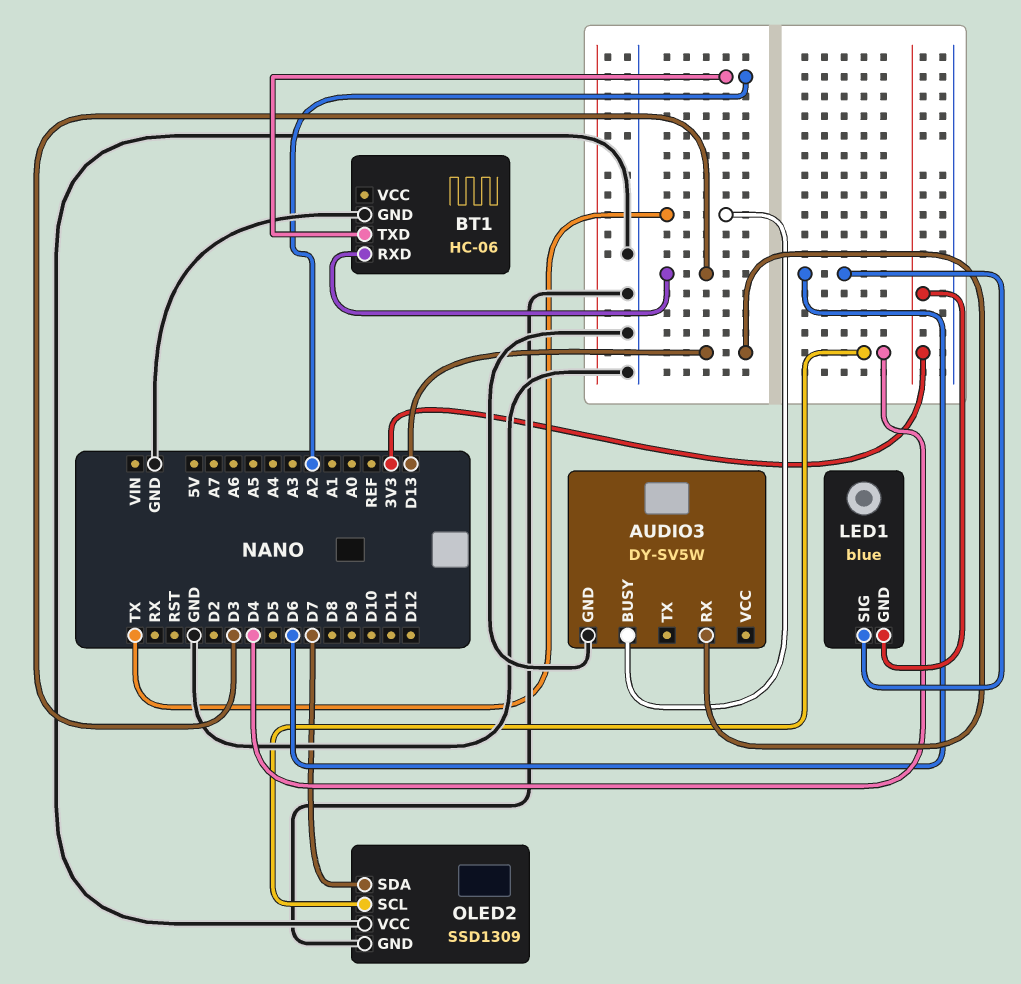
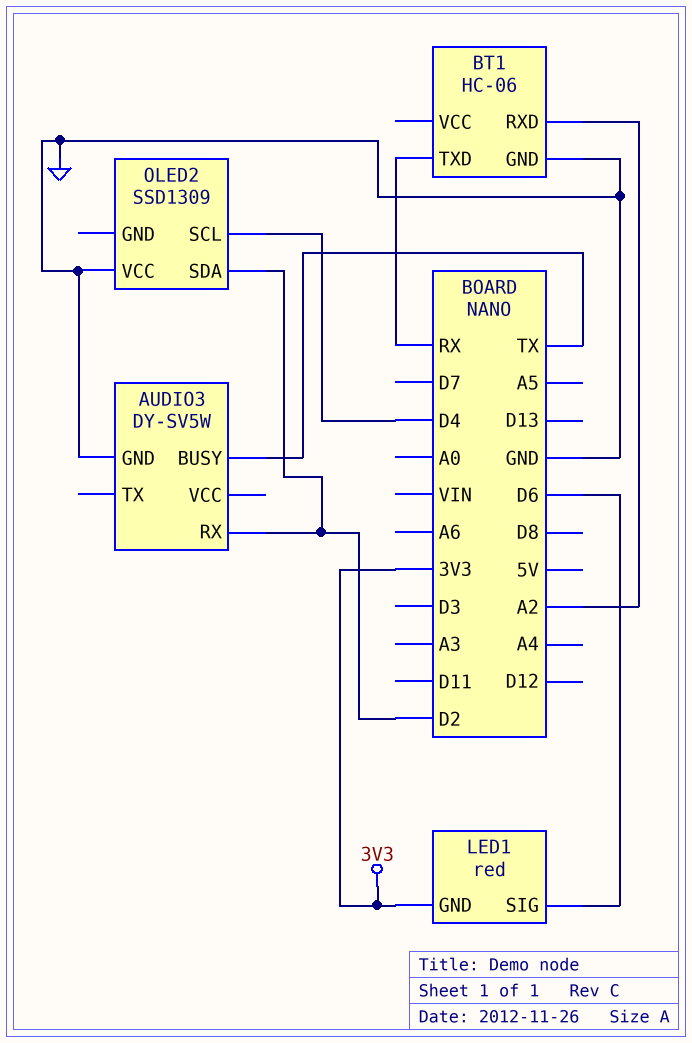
AUDIO3 pin RX: D13 -> D2
BT1 pin RXD: D3 -> A2
BT1 pin TXD: A2 -> RX
LED1: blue -> red
OLED2 pin GND: GND -> none
OLED2 pin SDA: D7 -> D2

